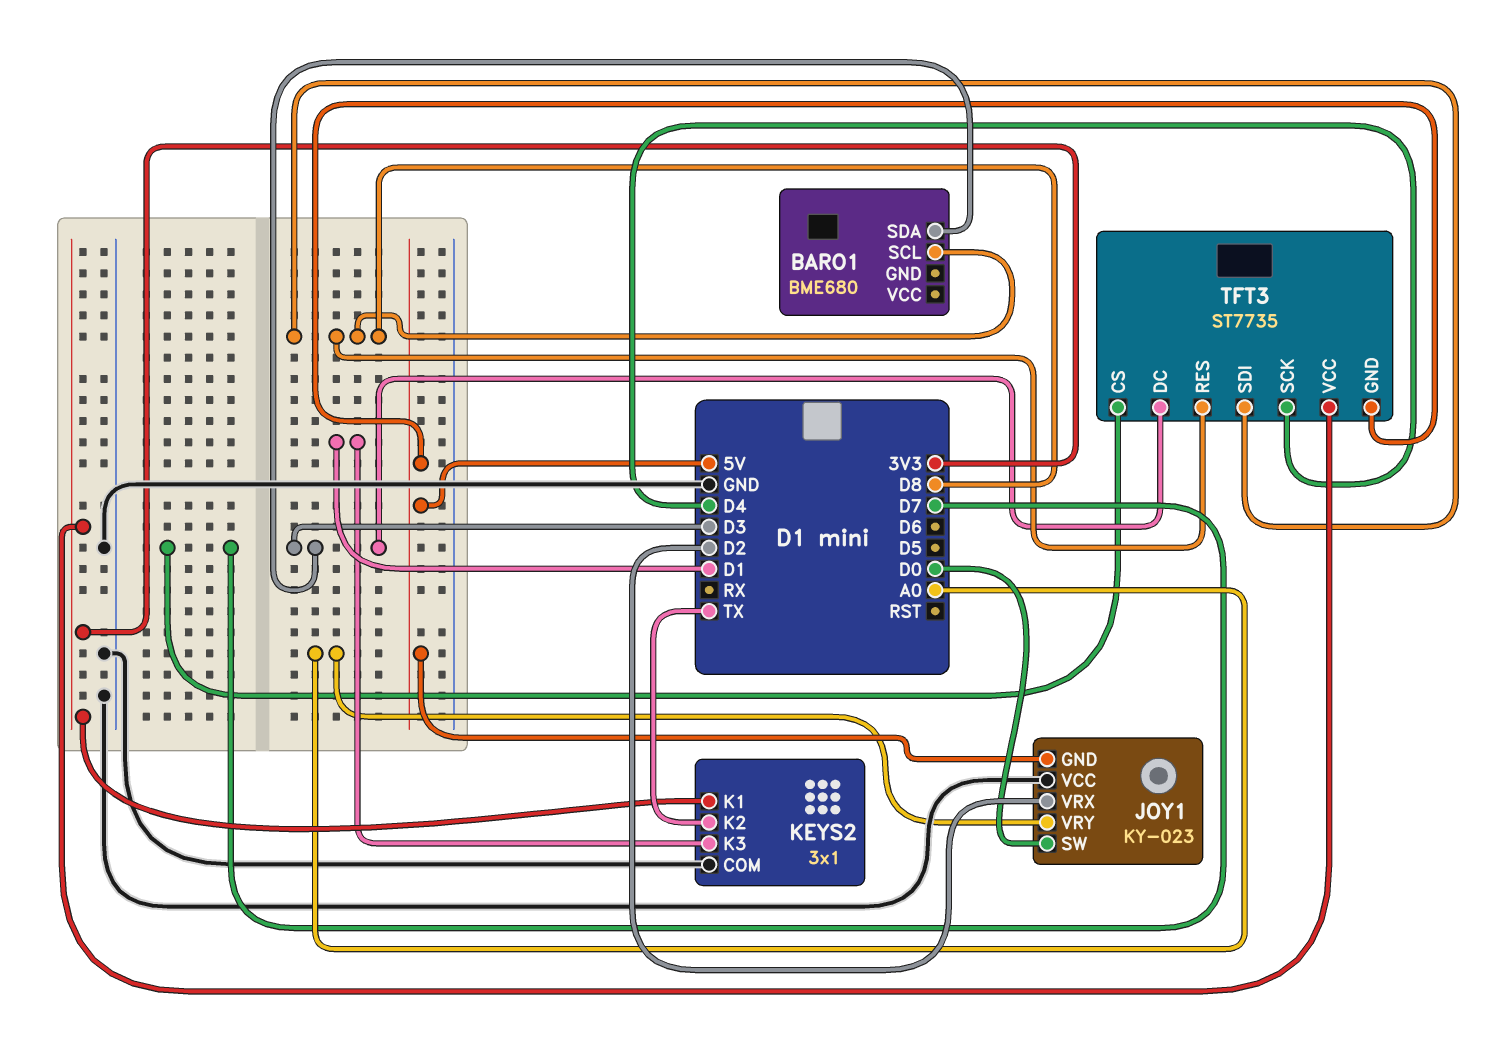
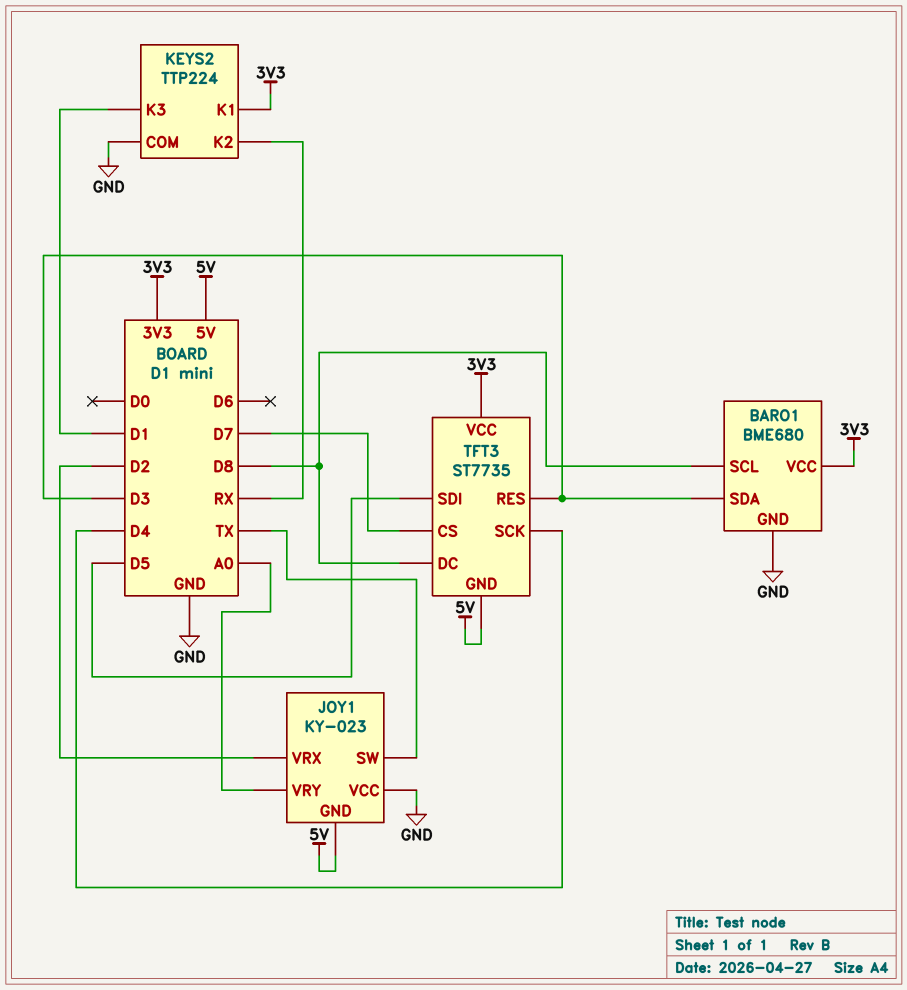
BARO1 pin GND: none -> GND
BARO1 pin VCC: none -> 3V3
JOY1 pin SW: D0 -> TX
KEYS2: 3x1 -> TTP224
KEYS2 pin K2: TX -> RX
TFT3 pin DC: D3 -> D8
TFT3 pin RES: D8 -> D3
TFT3 pin SDI: D8 -> D5

